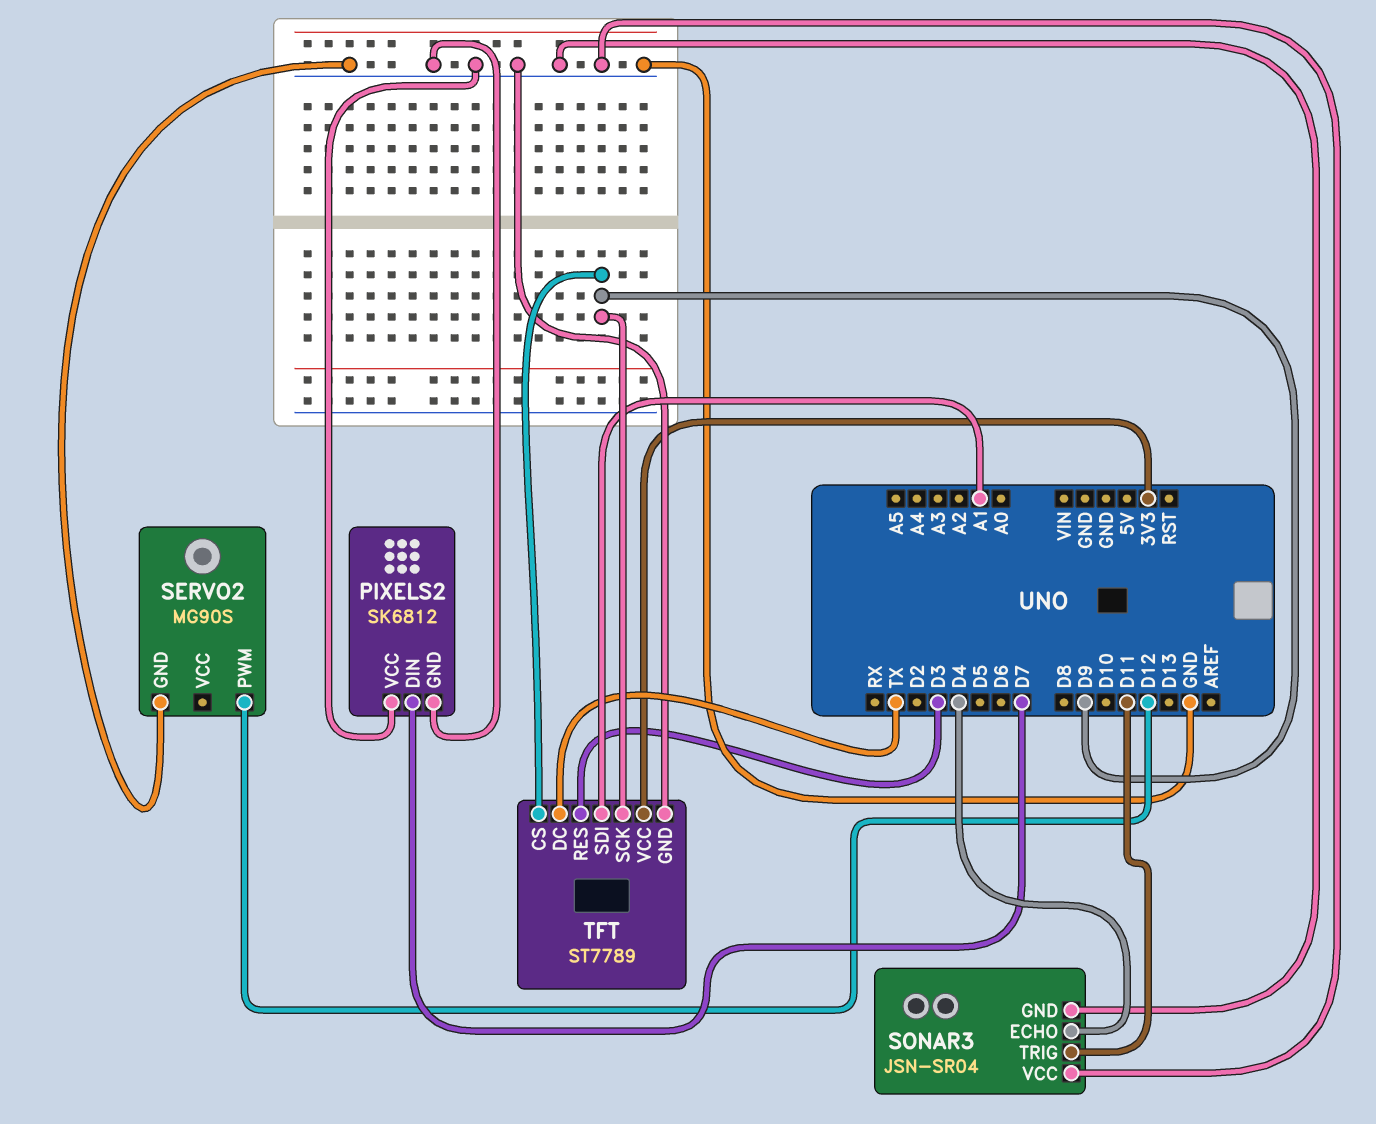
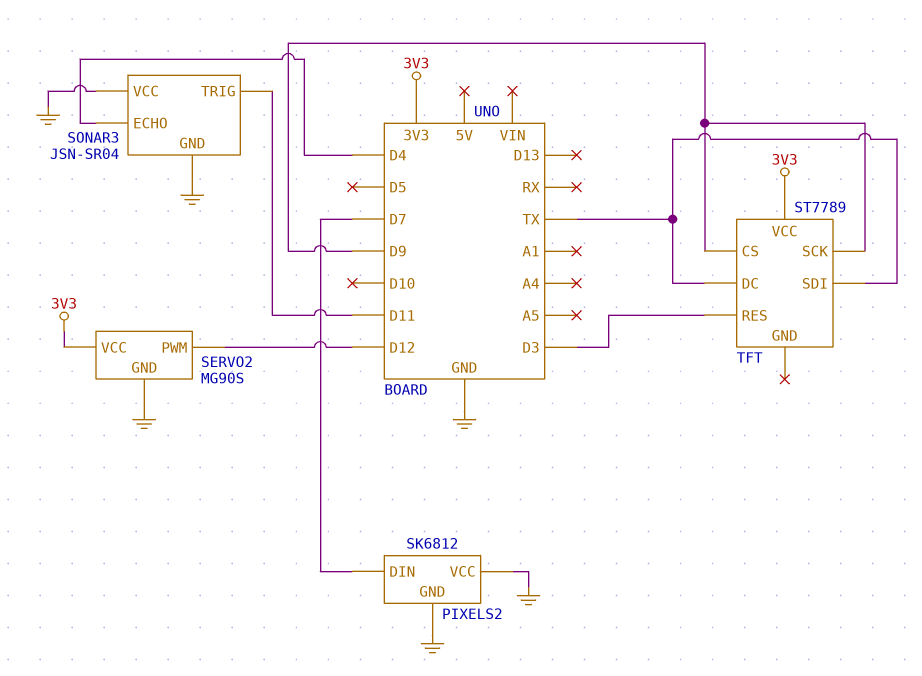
SERVO2 pin VCC: none -> 3V3
TFT pin GND: GND -> none
TFT pin SDI: A1 -> TX

